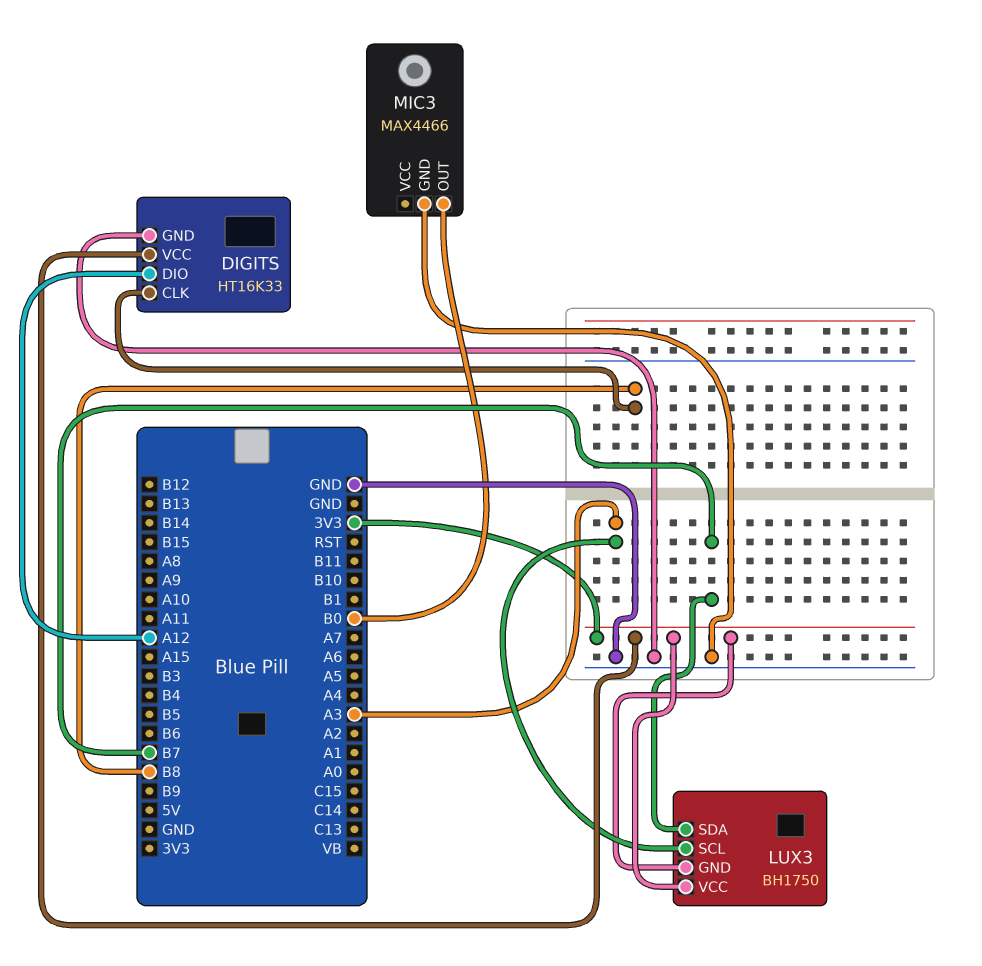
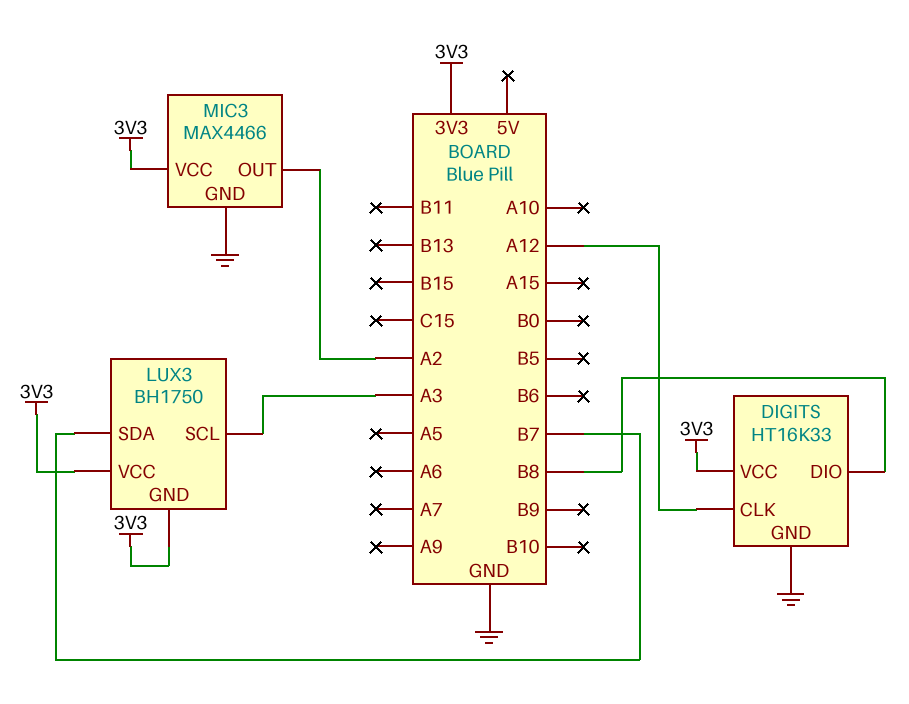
DIGITS pin CLK: B8 -> A12
DIGITS pin DIO: A12 -> B8
MIC3 pin OUT: B0 -> A2
MIC3 pin VCC: none -> 3V3

